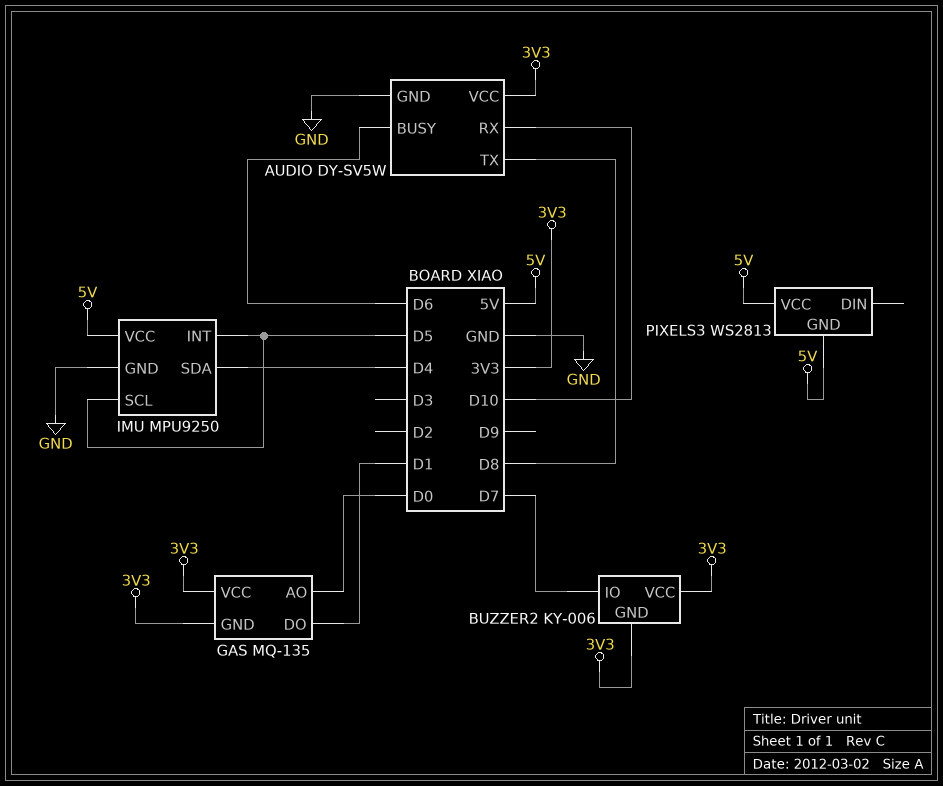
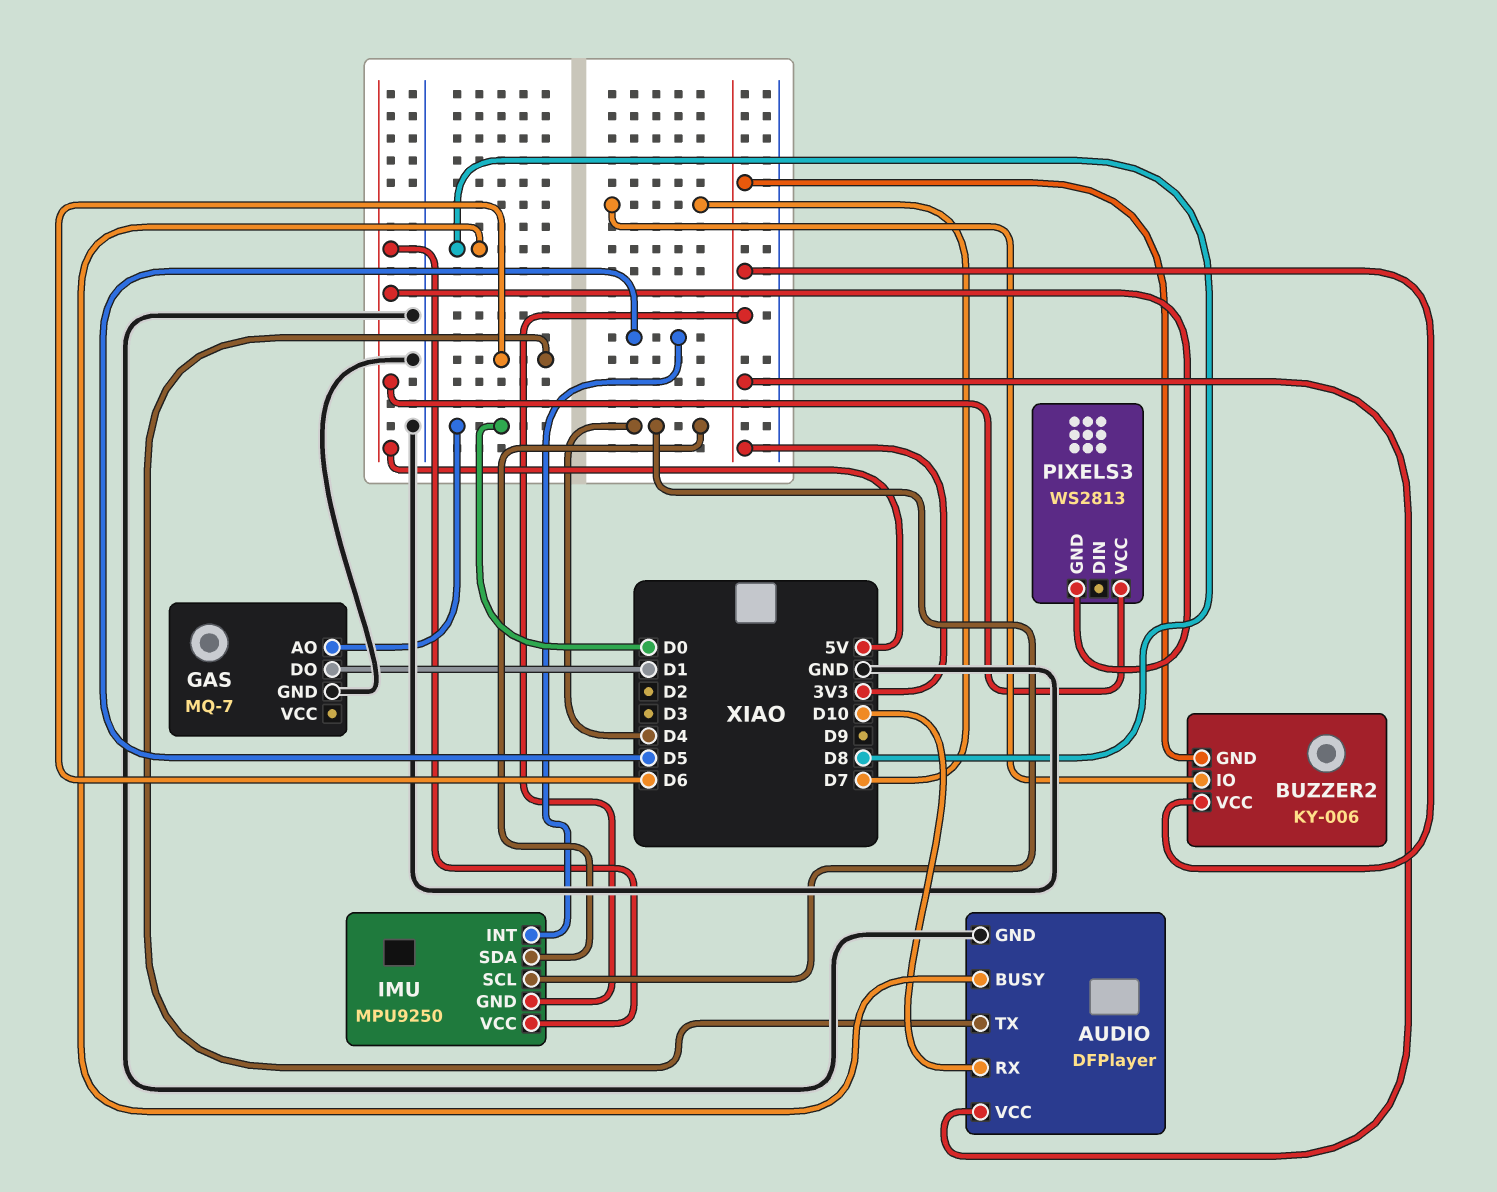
AUDIO: DY-SV5W -> DFPlayer
AUDIO pin BUSY: D6 -> D8
AUDIO pin TX: D8 -> D6
GAS: MQ-135 -> MQ-7
GAS pin GND: 3V3 -> GND
GAS pin VCC: 3V3 -> none
IMU pin GND: GND -> 3V3
IMU pin SCL: D5 -> D4

